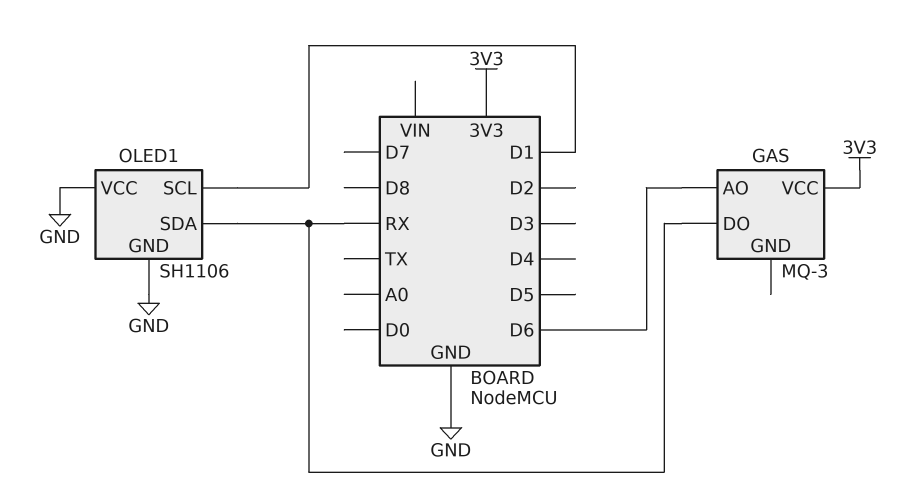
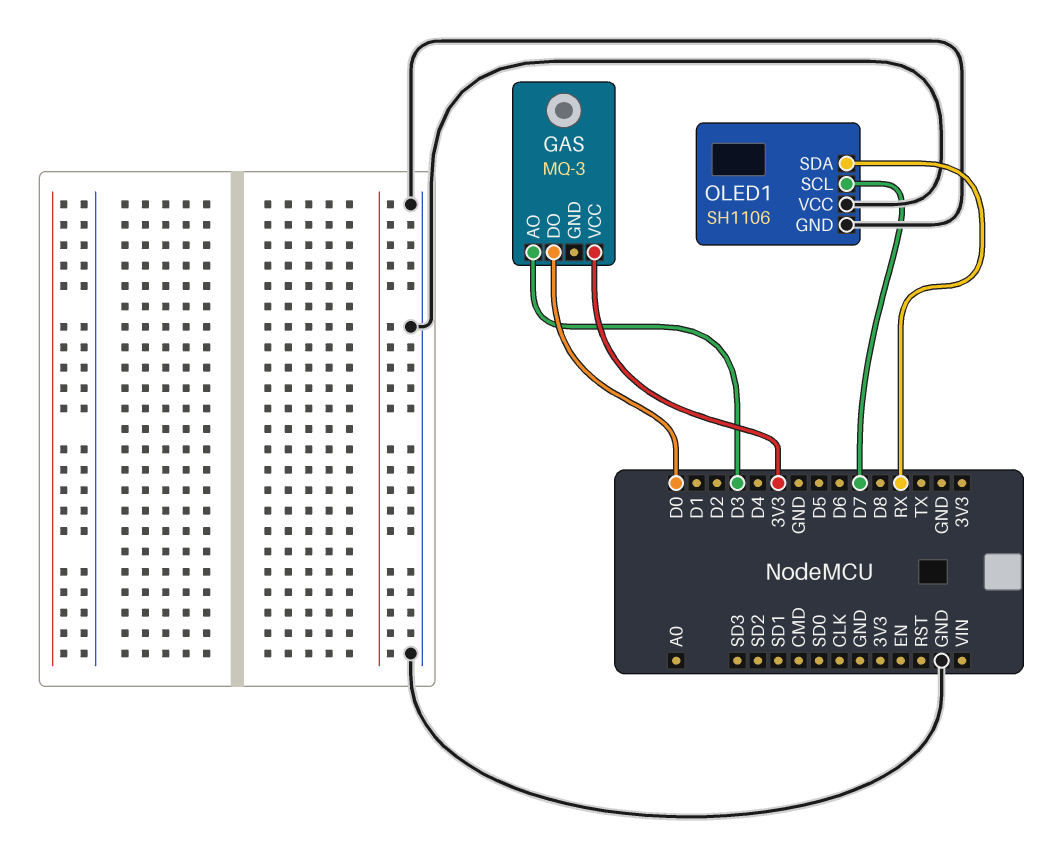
GAS pin AO: D6 -> D3
GAS pin DO: RX -> D0
OLED1 pin SCL: D1 -> D7

